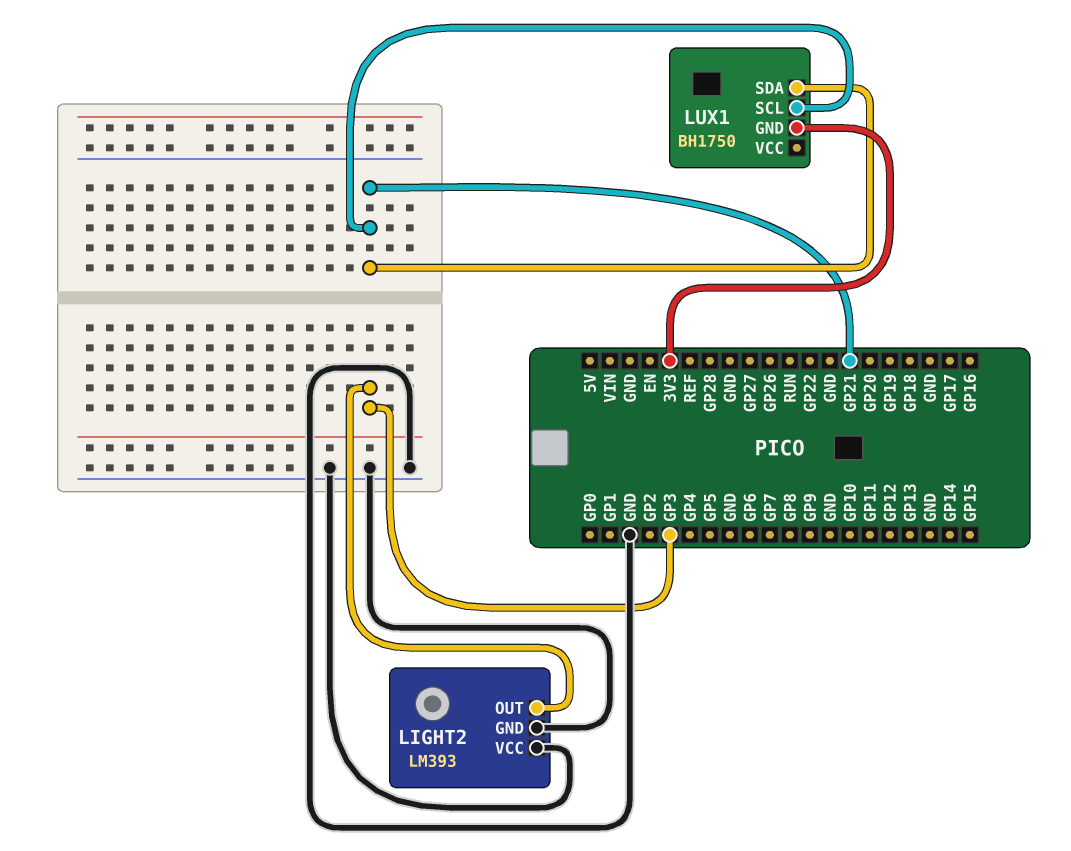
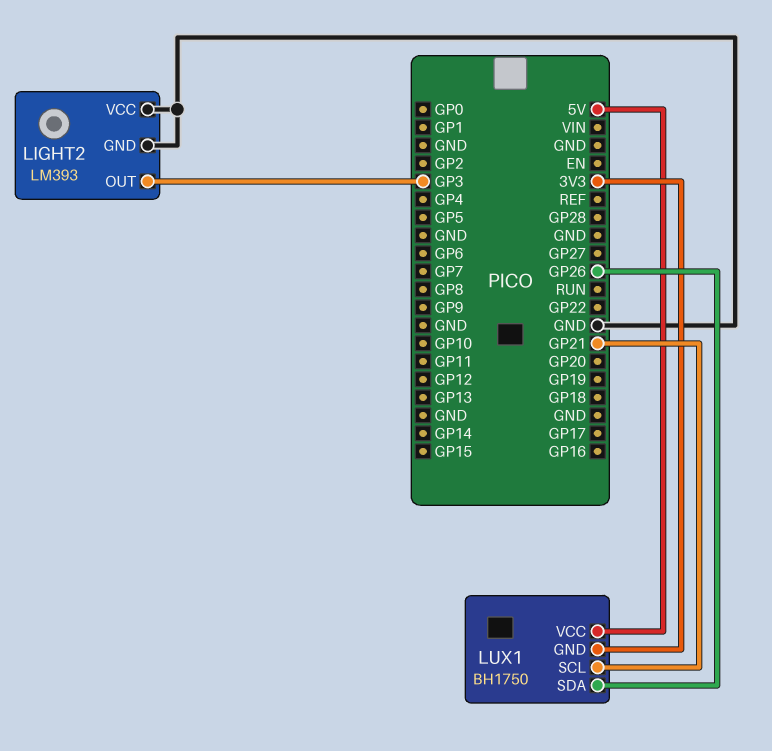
LUX1 pin SDA: GP21 -> GP26
LUX1 pin VCC: none -> 5V

